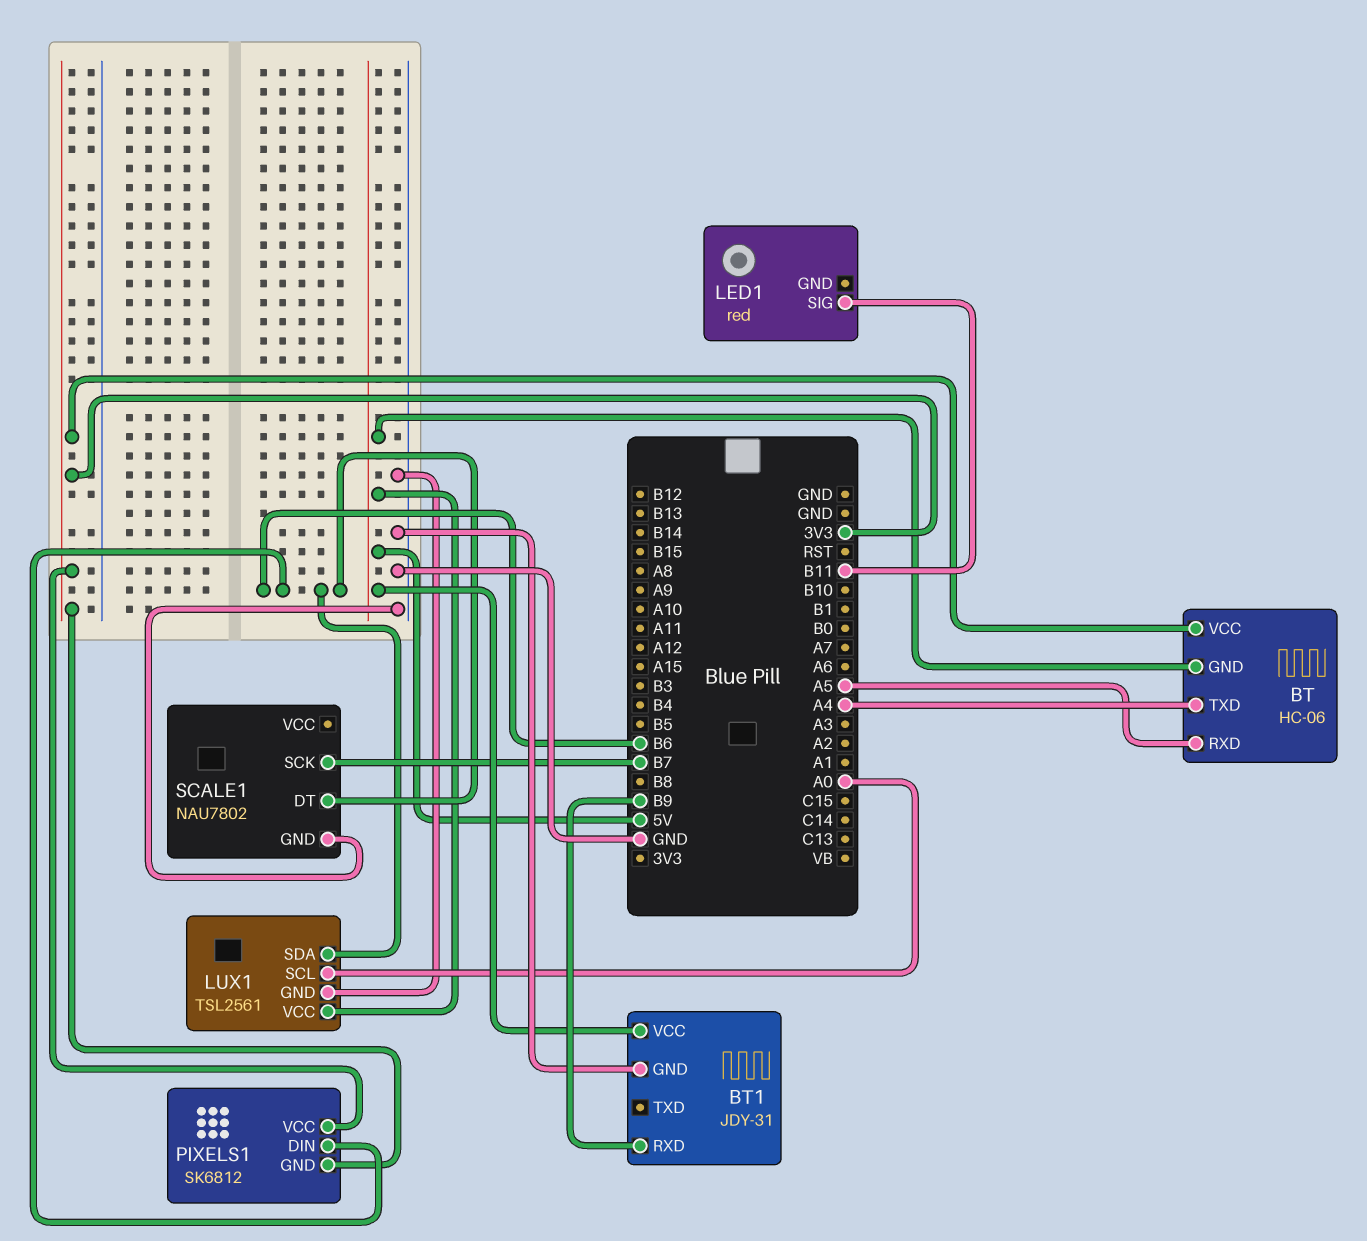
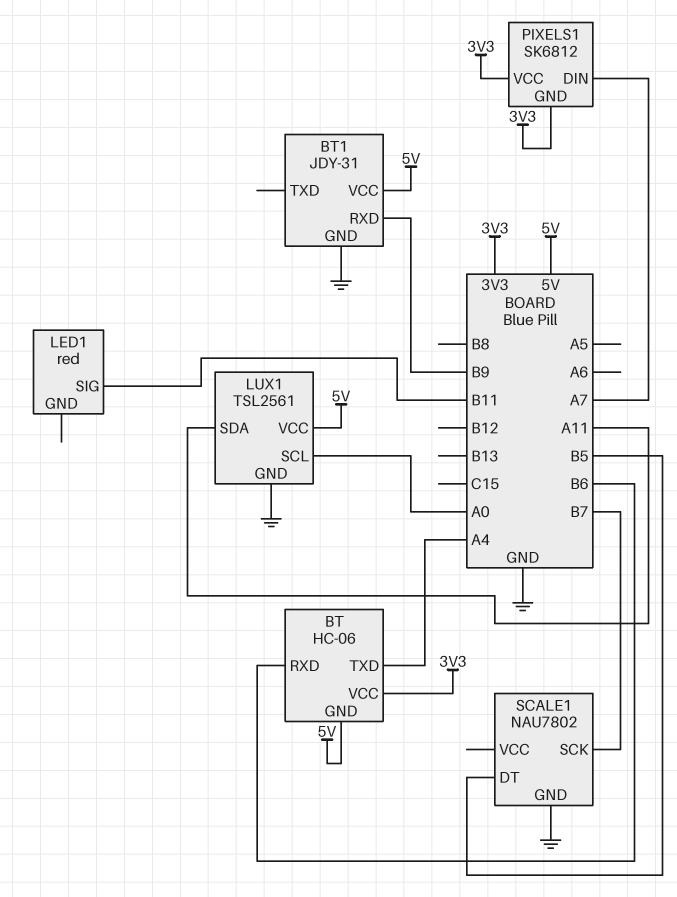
BT pin RXD: A5 -> B6
LUX1 pin SDA: B6 -> A11
PIXELS1 pin DIN: B6 -> A7
SCALE1 pin DT: B6 -> B5

